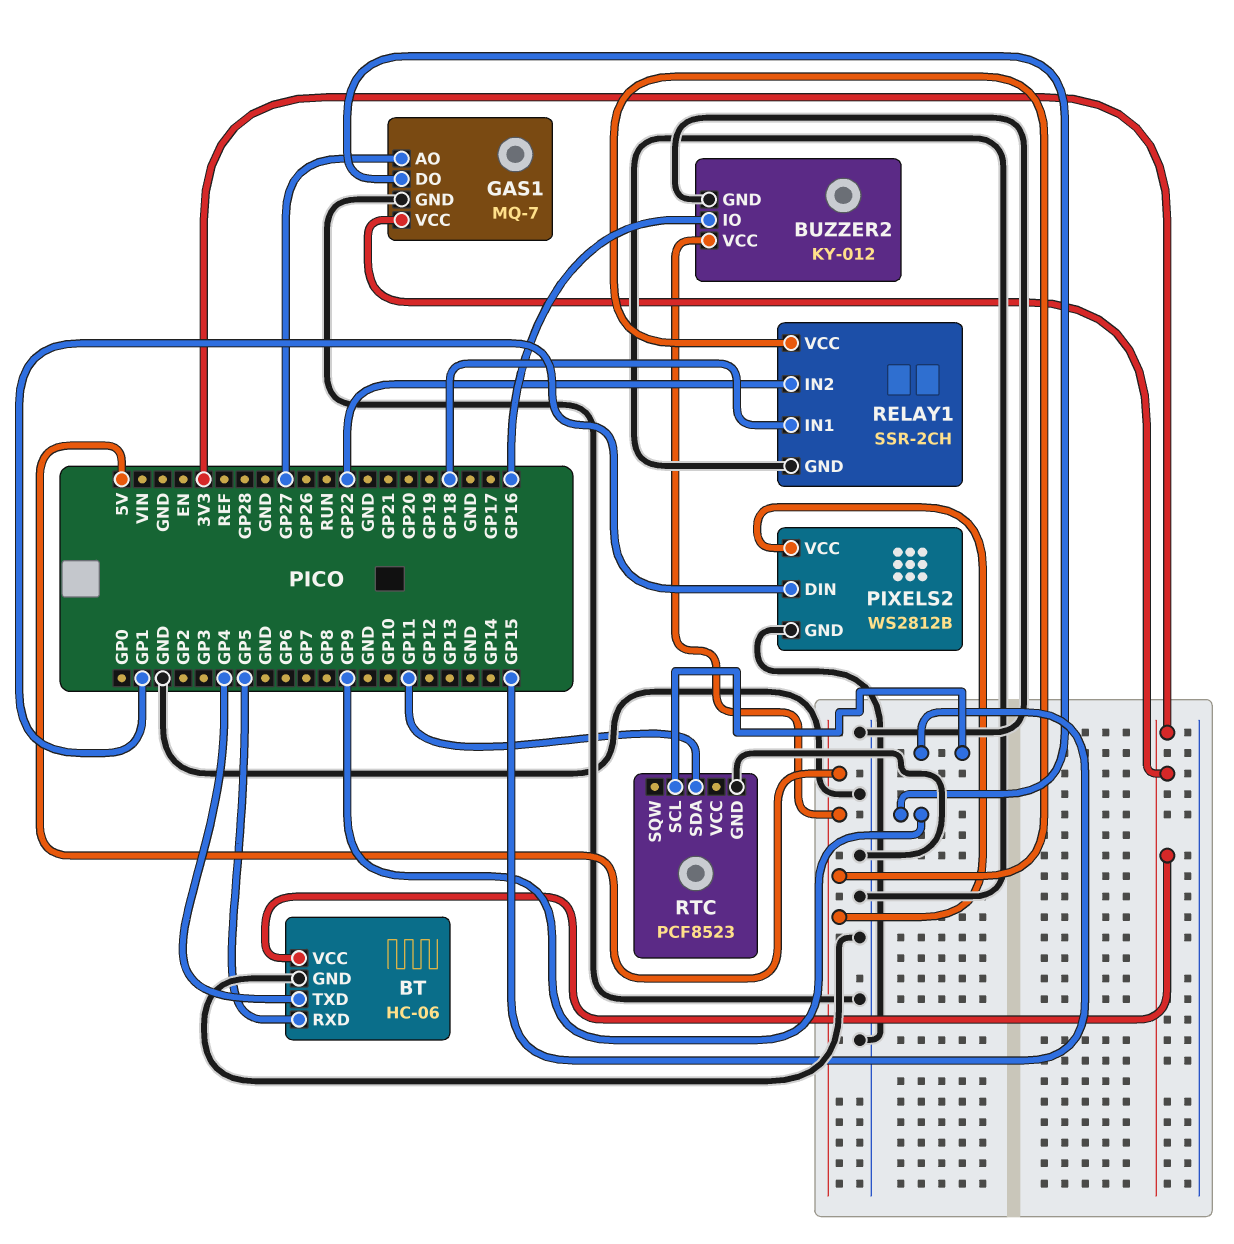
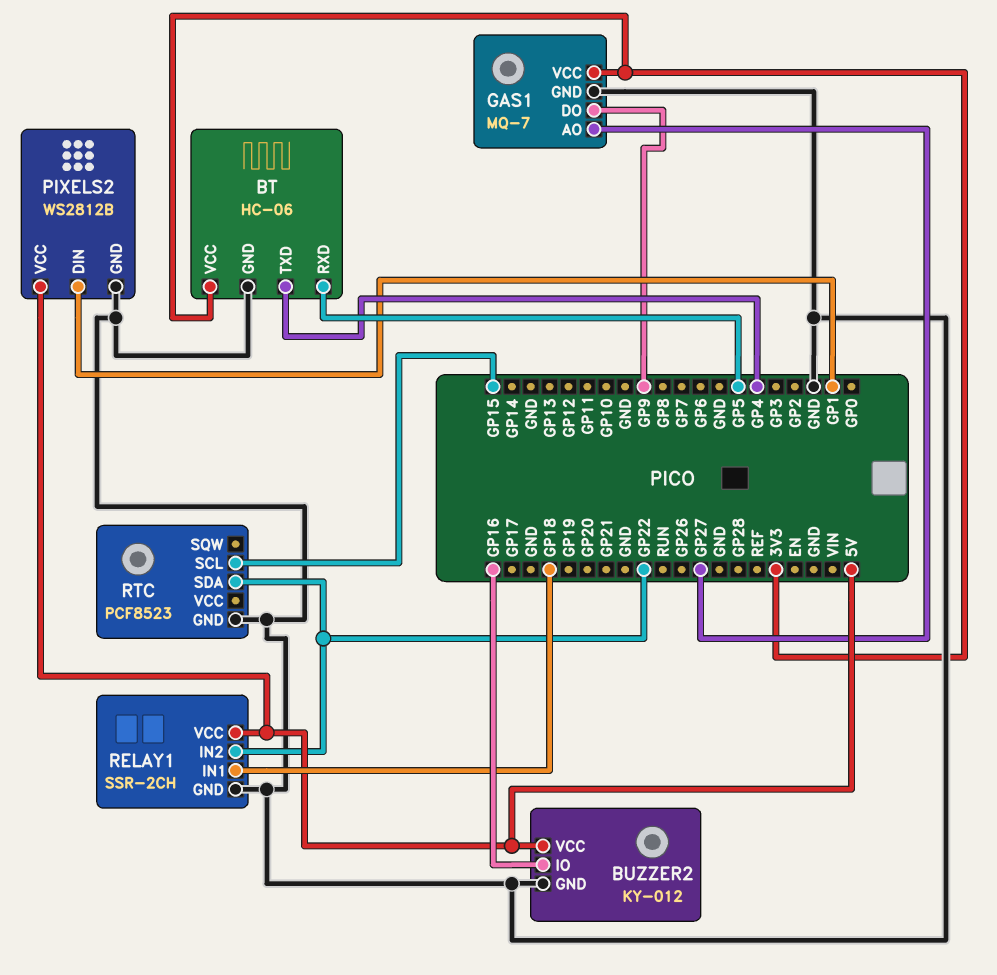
RTC pin SDA: GP11 -> GP22

